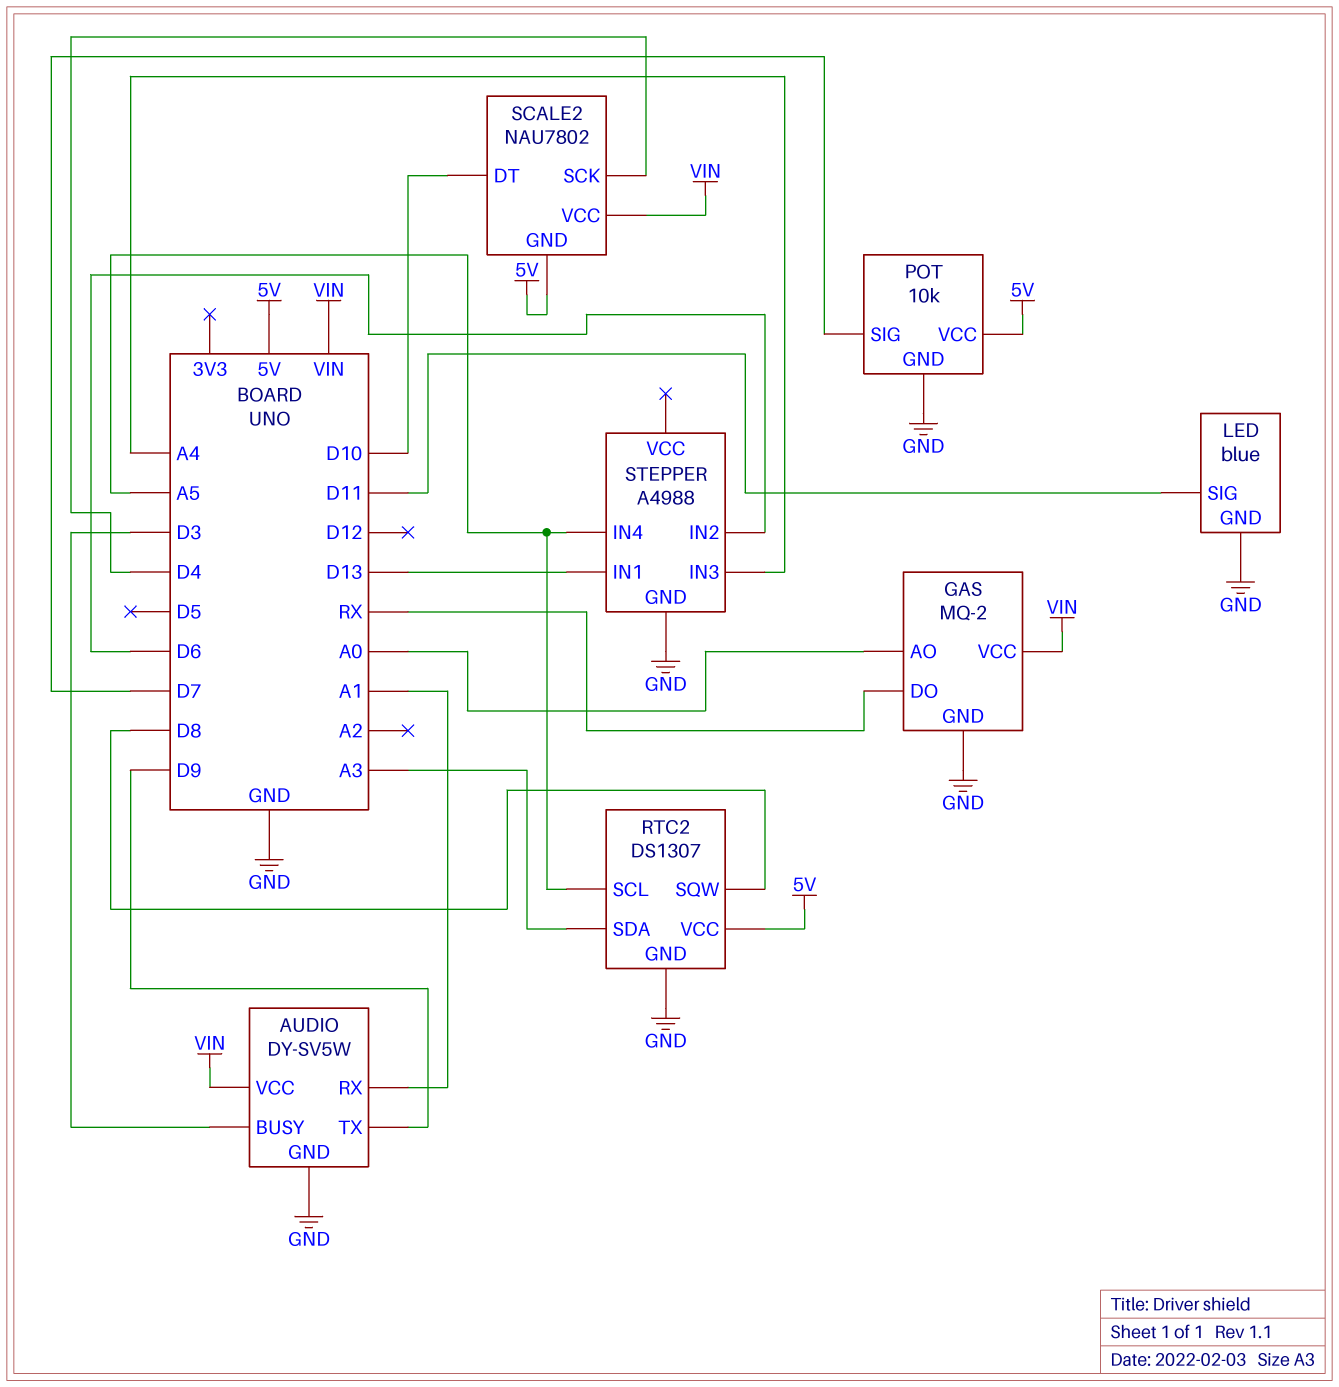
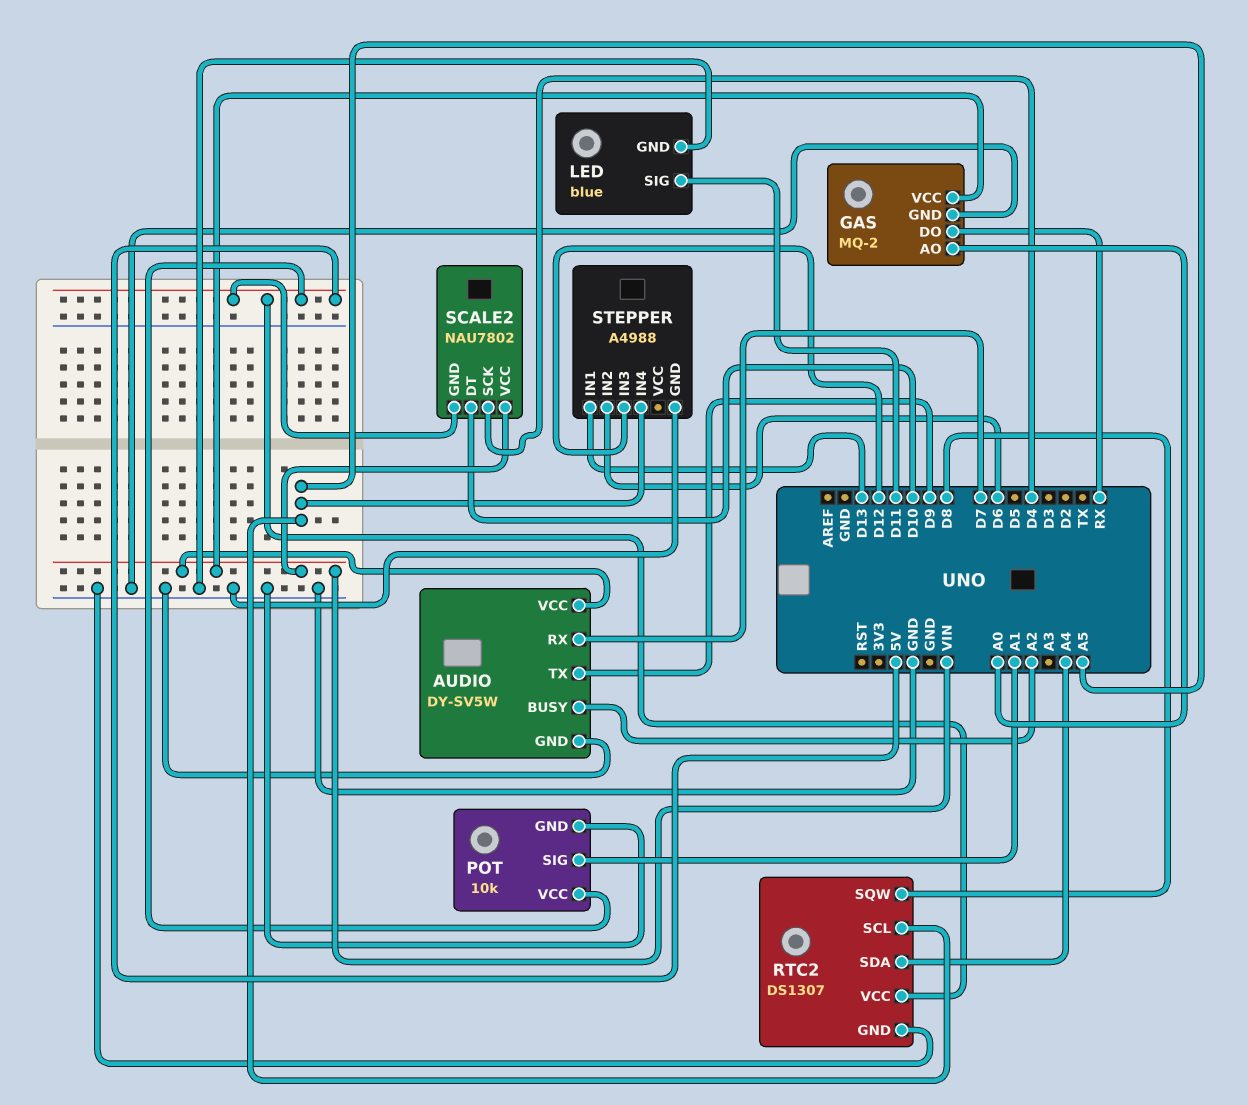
AUDIO pin BUSY: D3 -> A2
AUDIO pin RX: A1 -> D7
POT pin SIG: D7 -> A1
RTC2 pin SDA: A3 -> A4
STEPPER pin IN3: A4 -> D12

